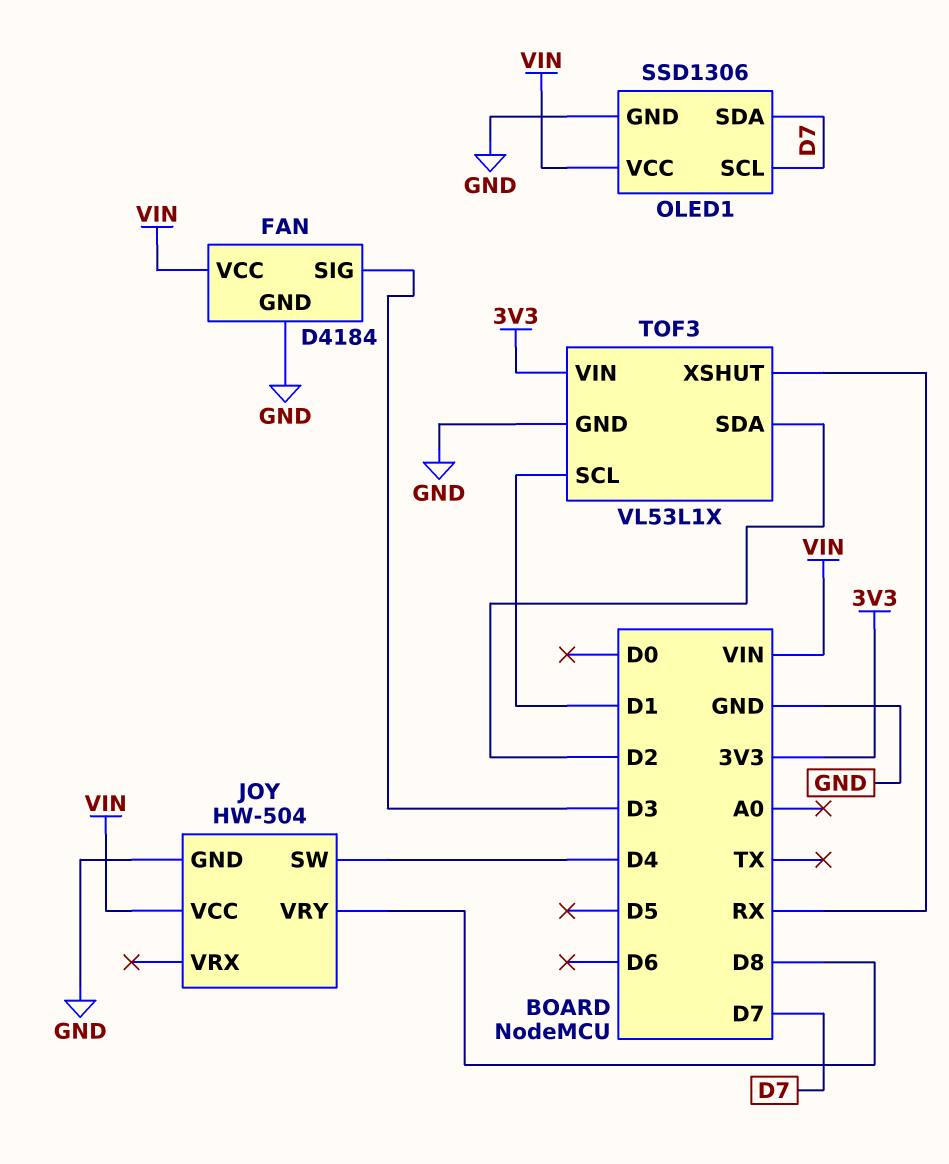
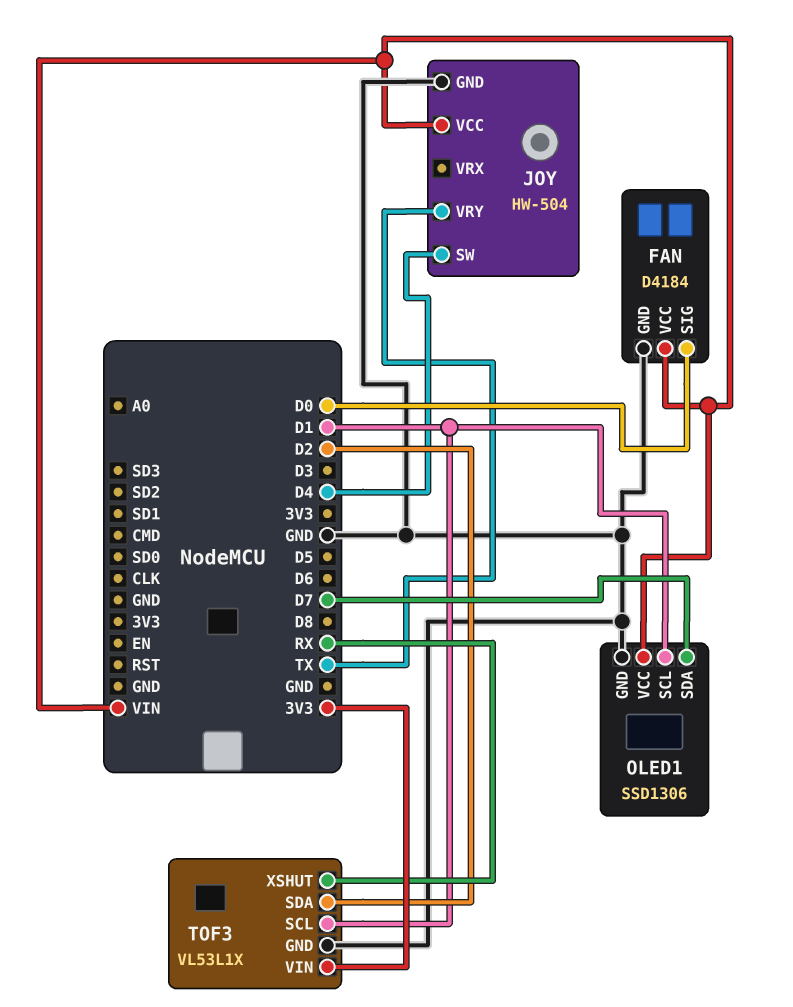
FAN pin SIG: D3 -> D0
JOY pin VRY: D8 -> TX
OLED1 pin SCL: D7 -> D1

